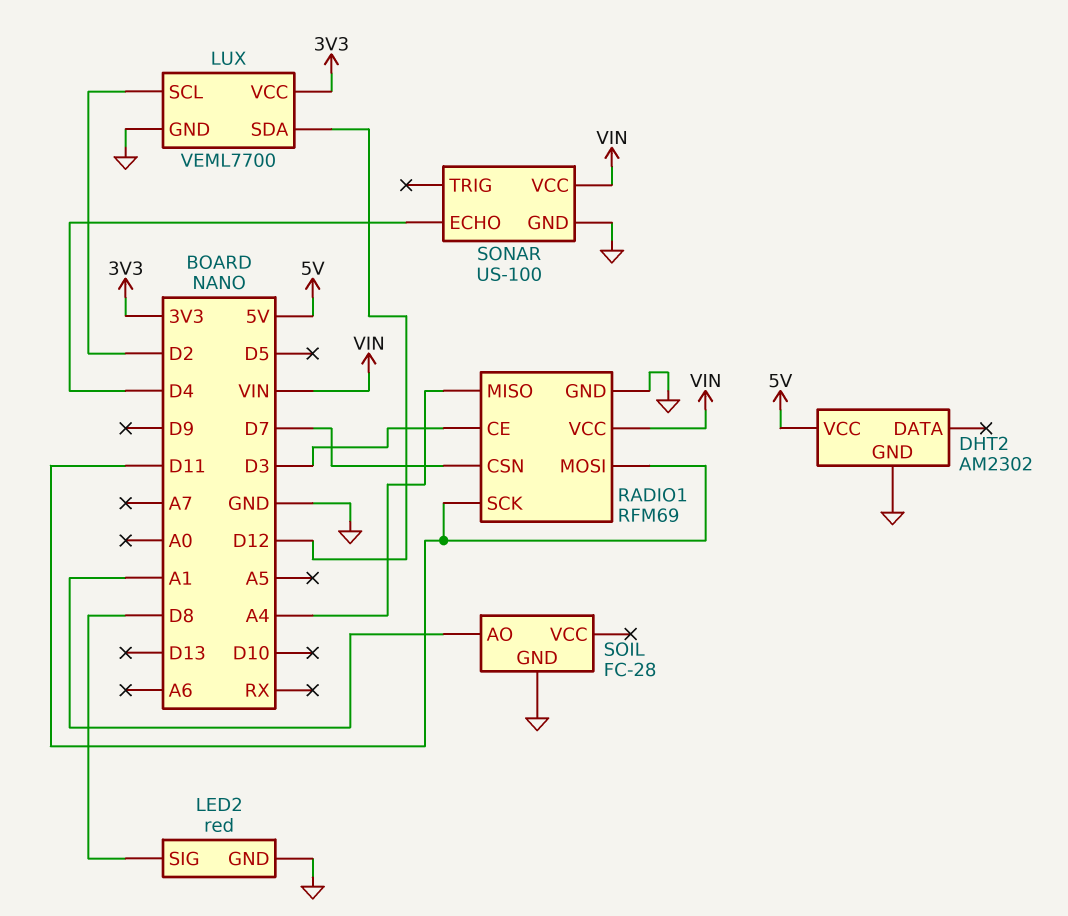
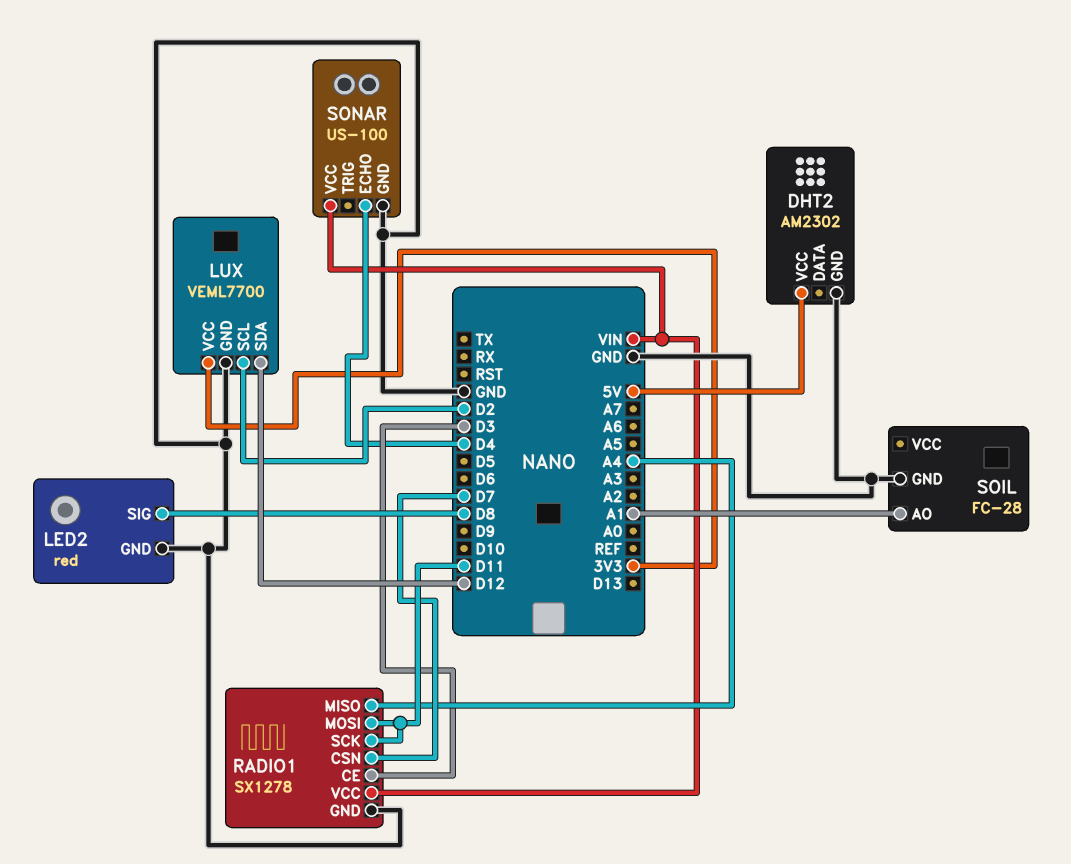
RADIO1: RFM69 -> SX1278

